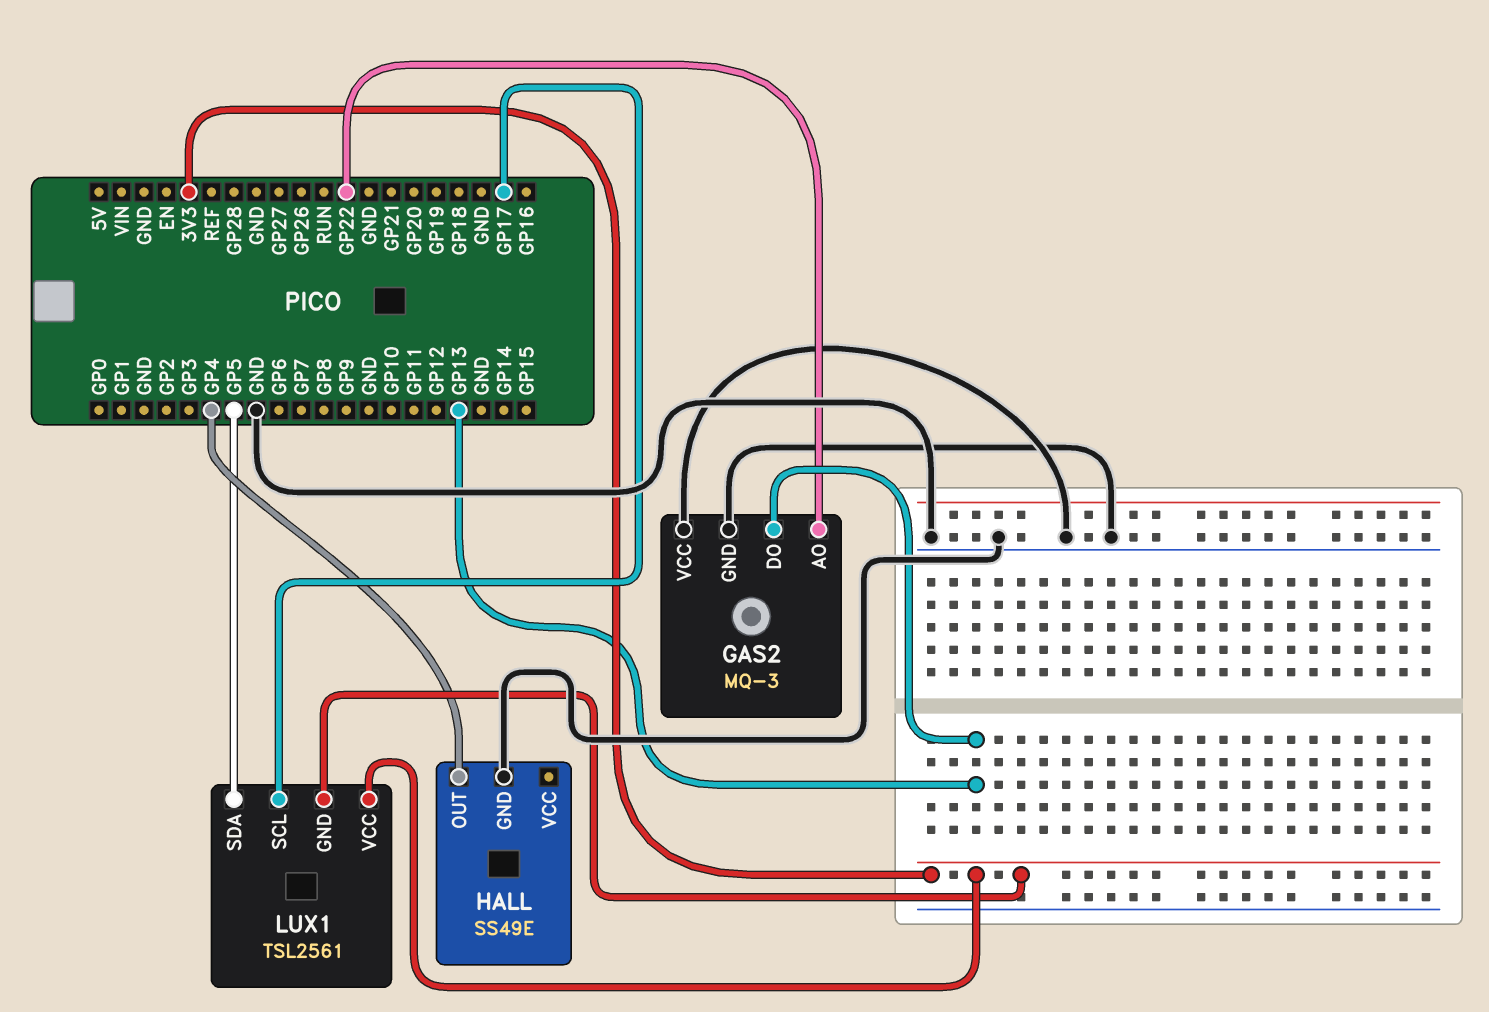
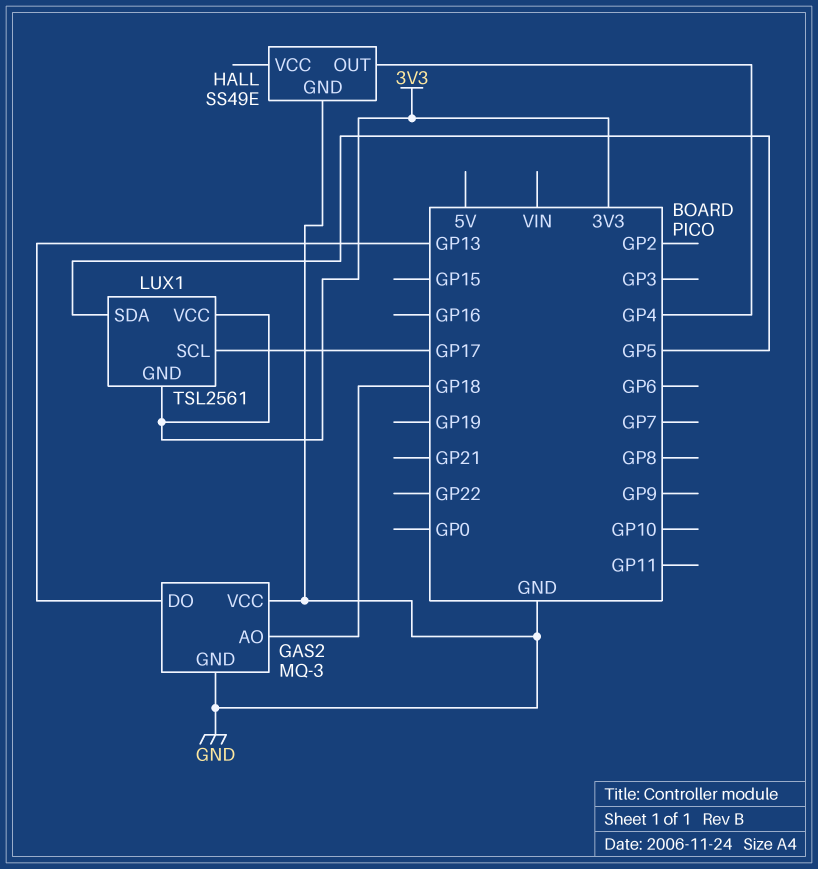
GAS2 pin AO: GP22 -> GP18

